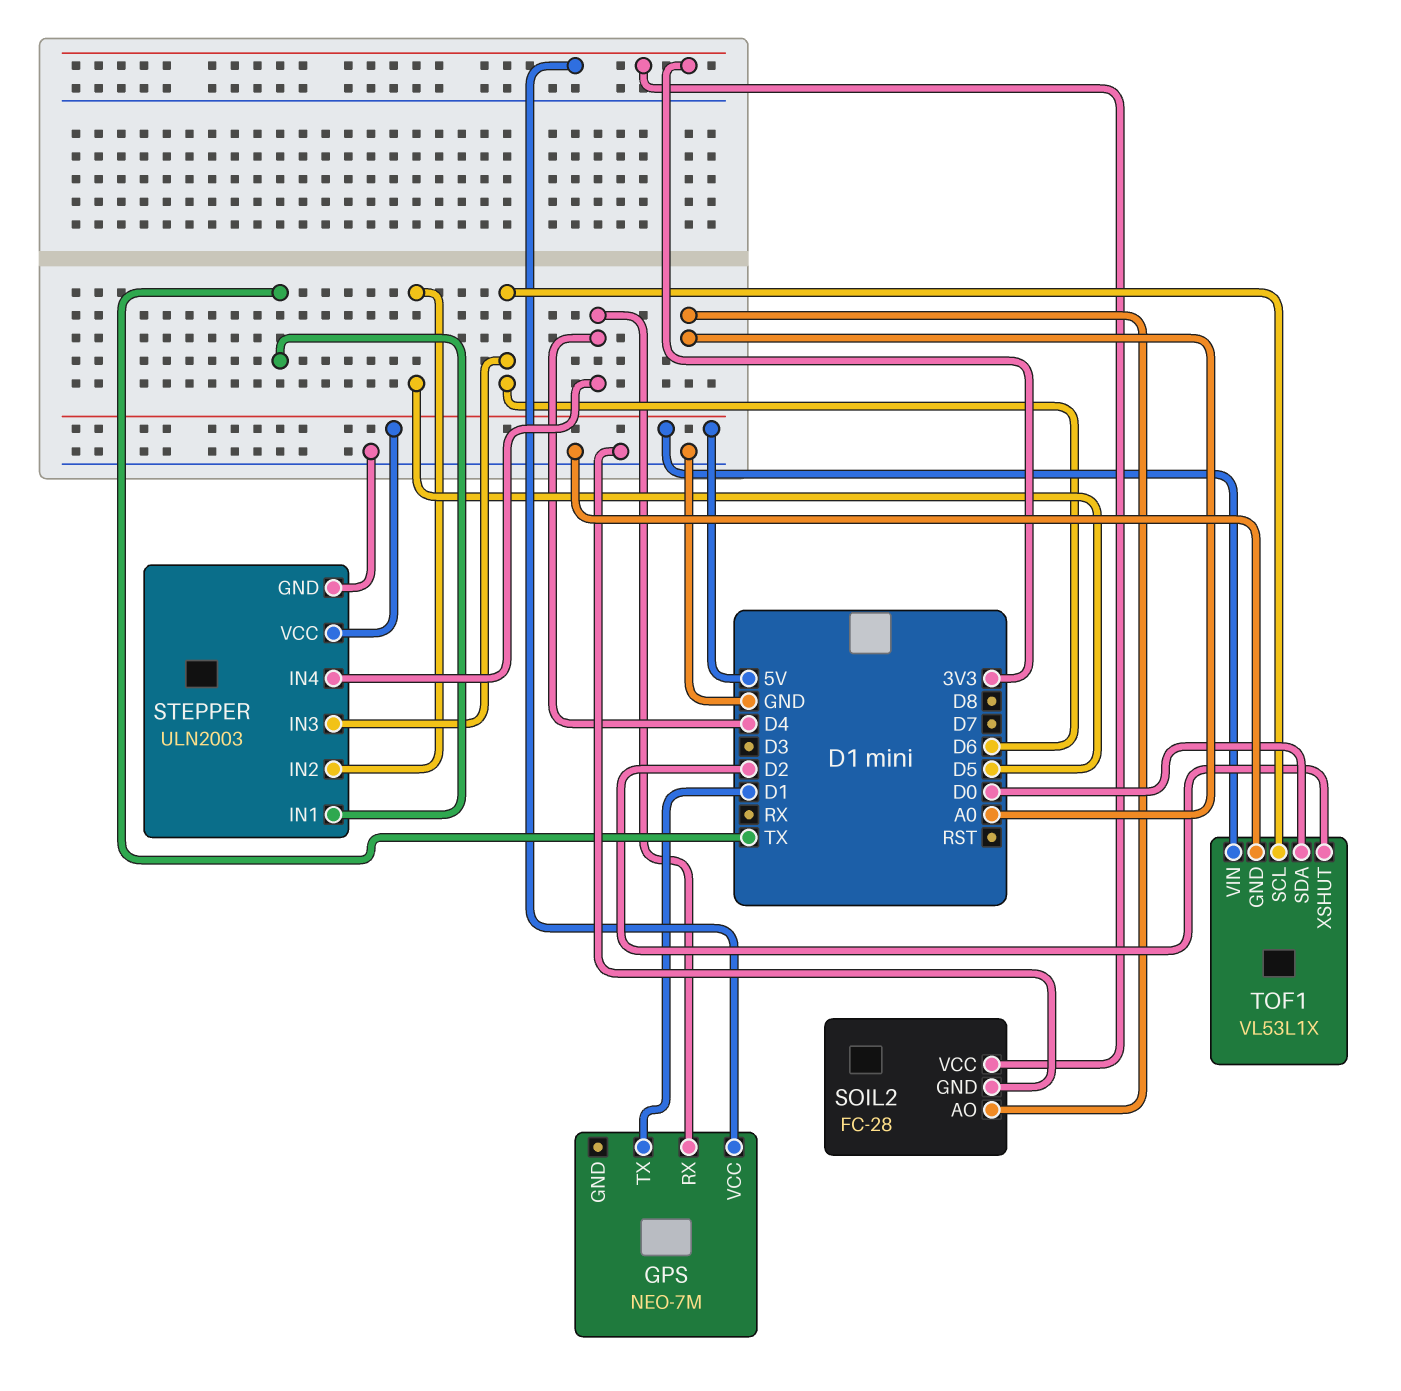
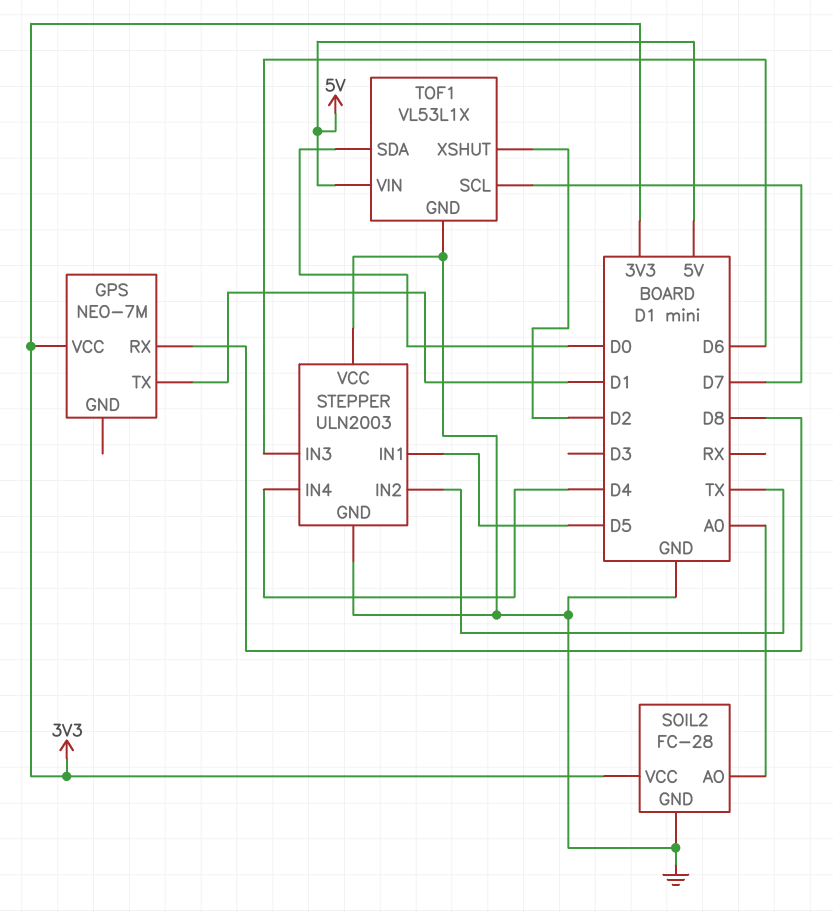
GPS pin RX: D4 -> D8
STEPPER pin IN1: TX -> D5
STEPPER pin IN2: D5 -> TX
STEPPER pin VCC: 5V -> GND
TOF1 pin SCL: D6 -> D7

